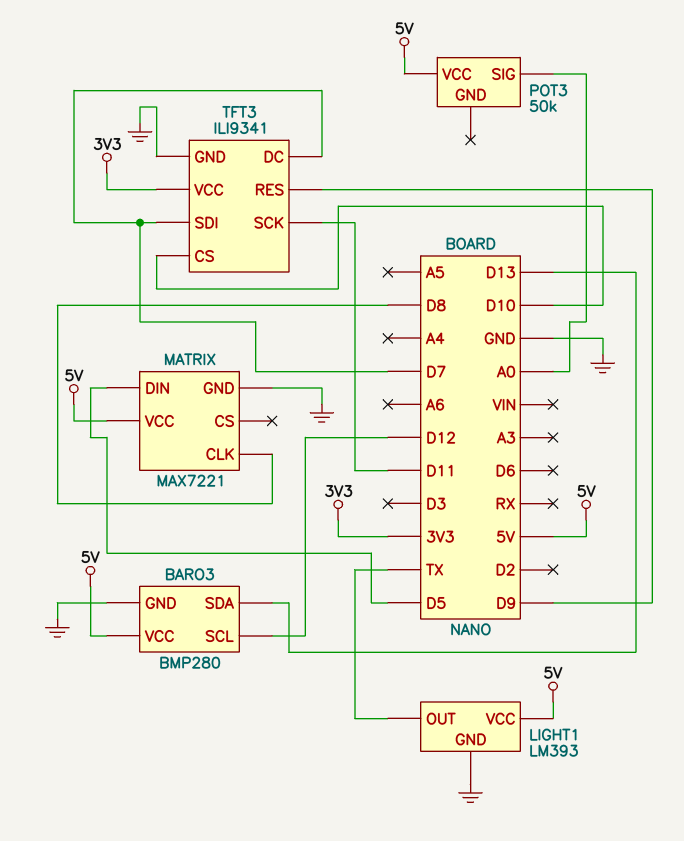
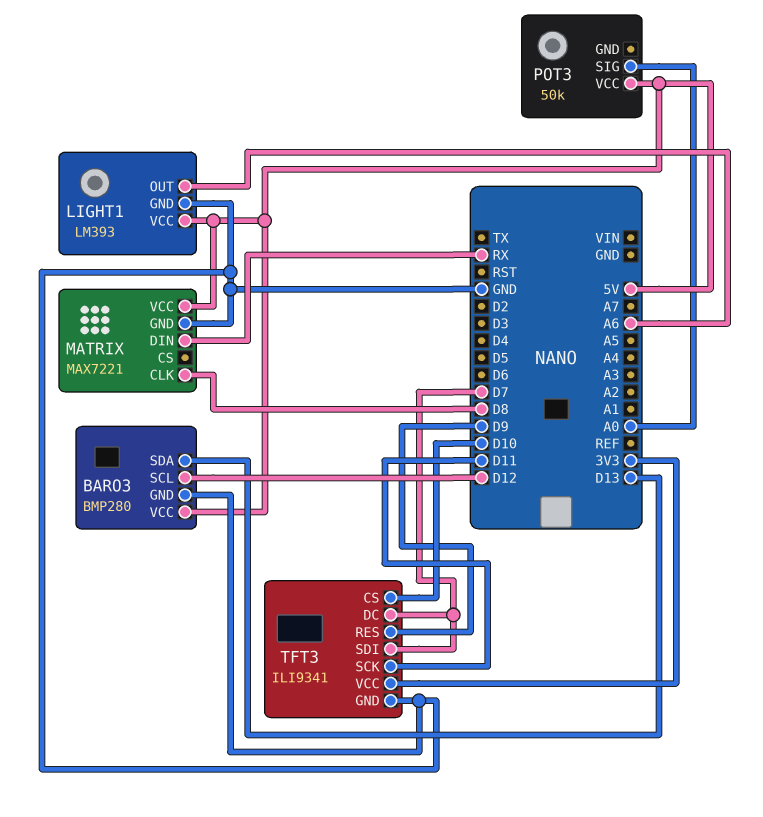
LIGHT1 pin OUT: TX -> A6
MATRIX pin DIN: D5 -> RX

